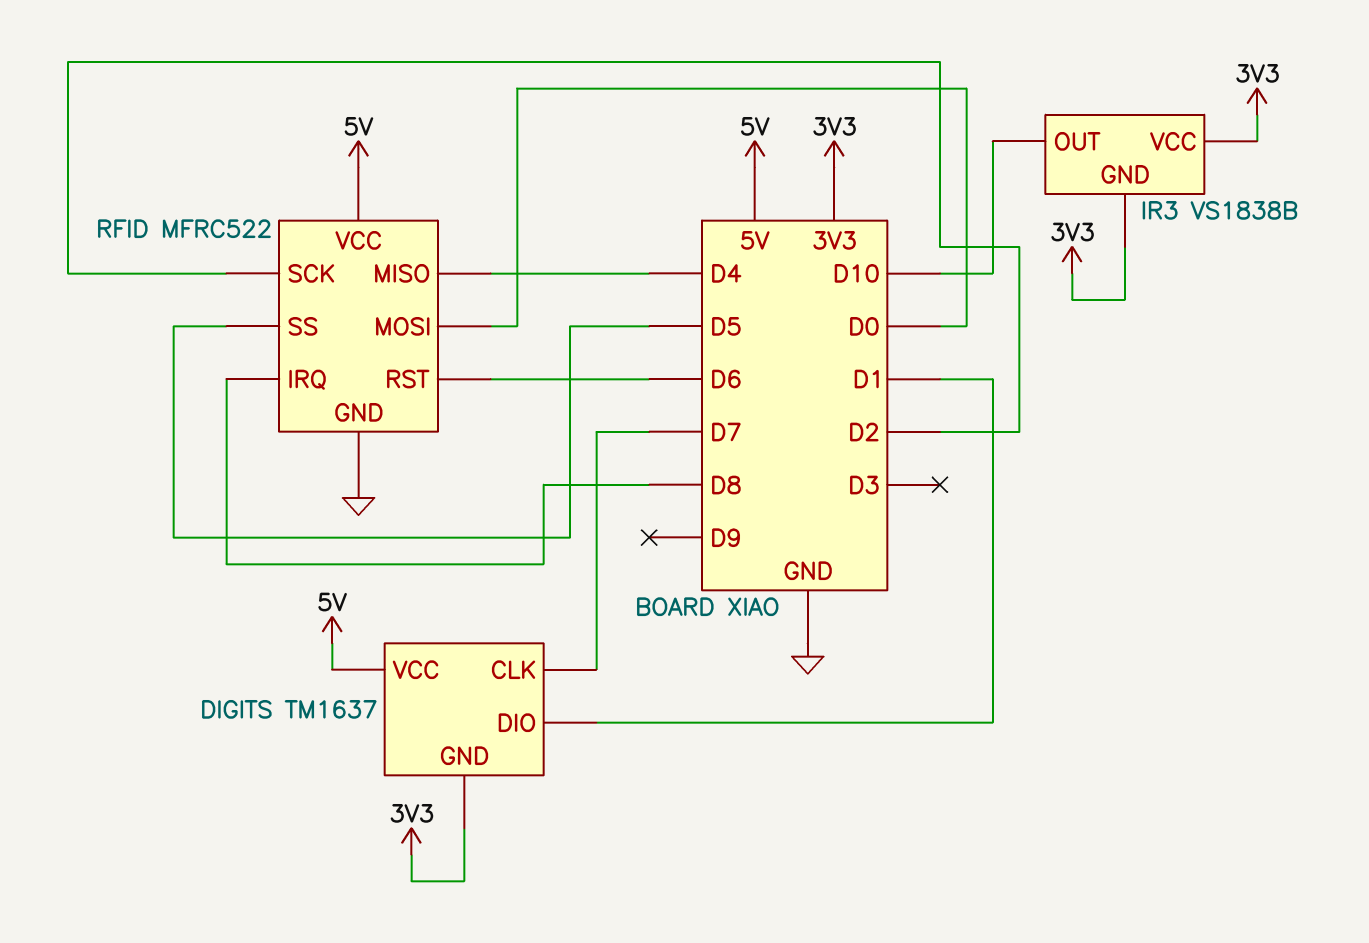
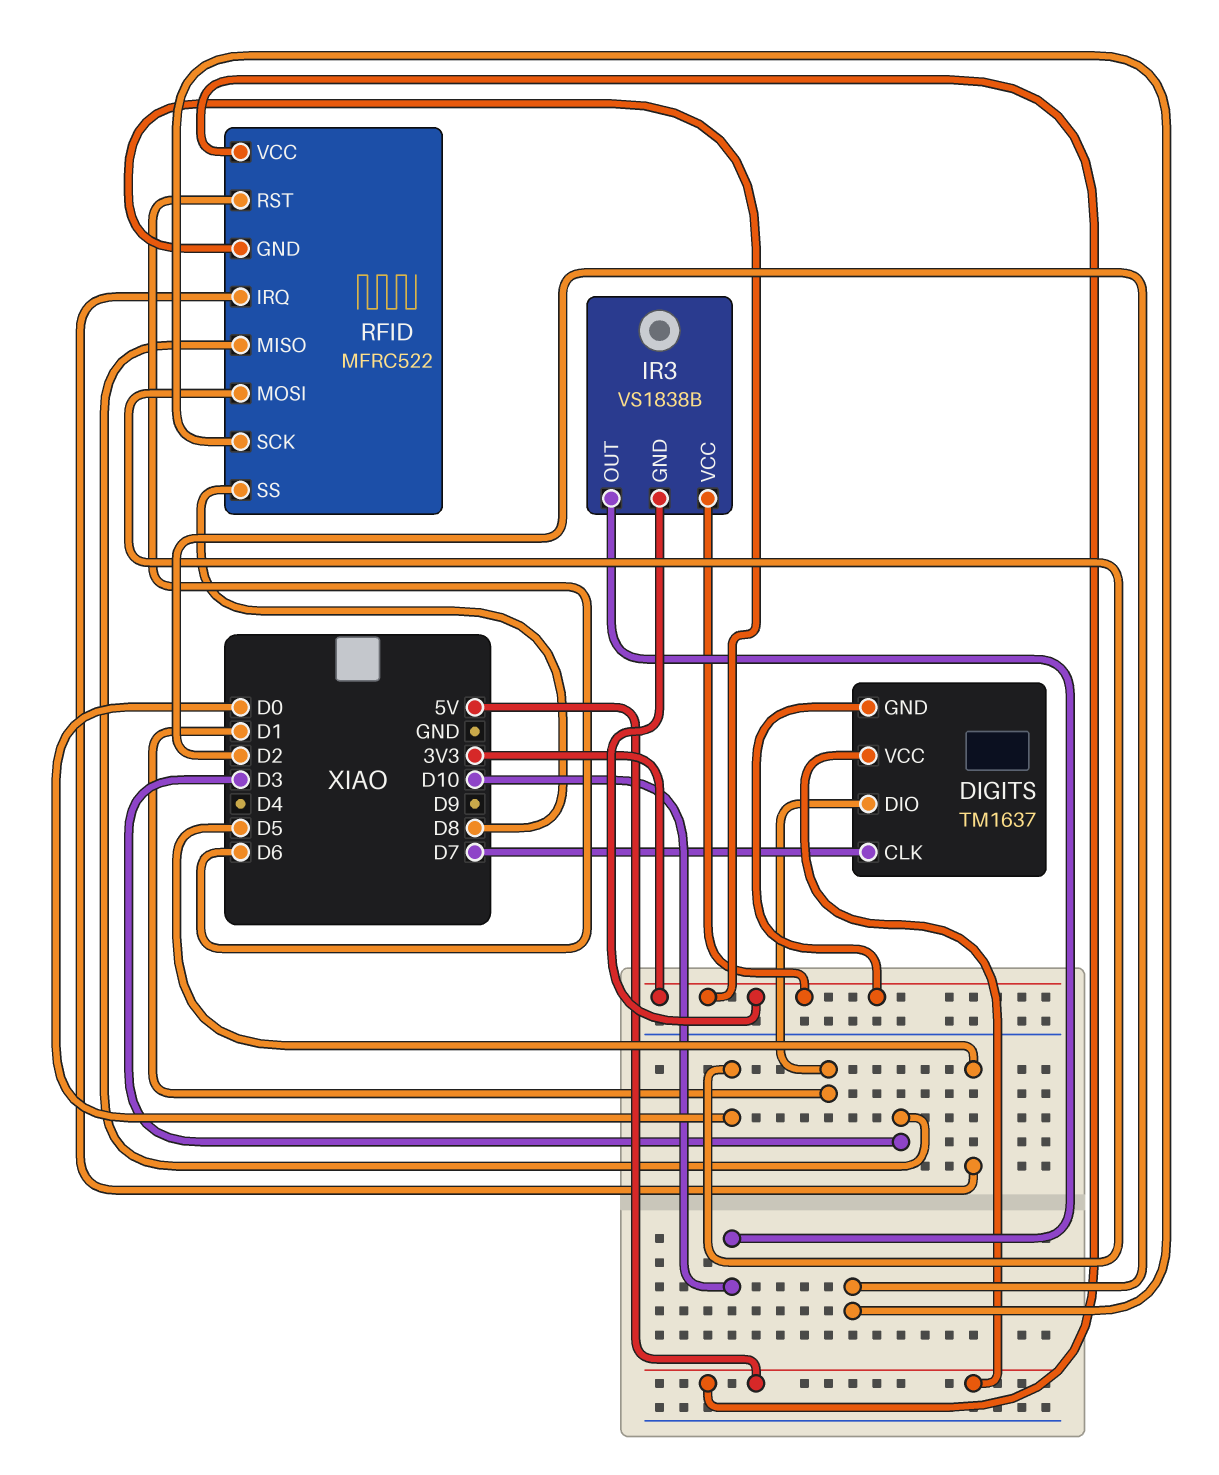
RFID pin GND: GND -> 3V3
RFID pin IRQ: D8 -> D5
RFID pin MISO: D4 -> D3
RFID pin SS: D5 -> D8

